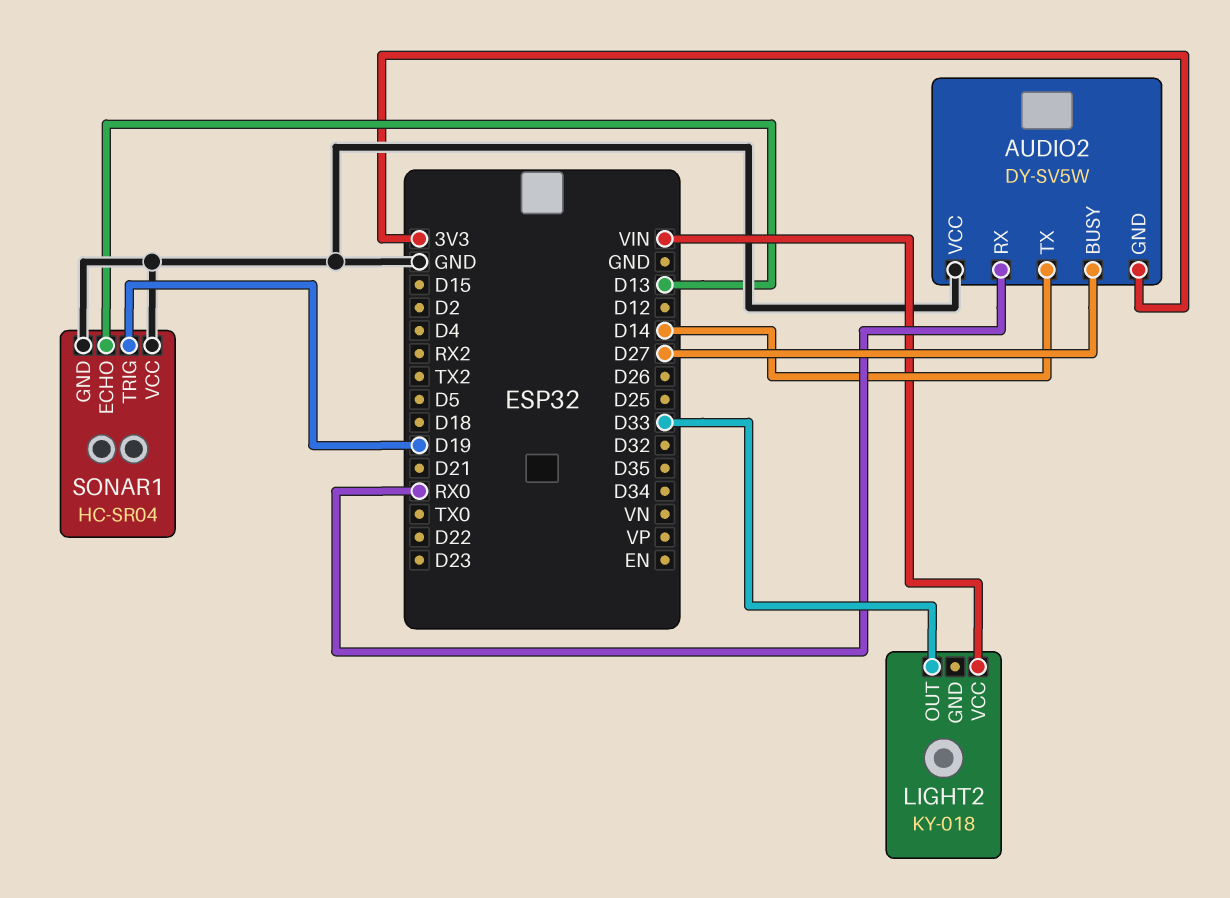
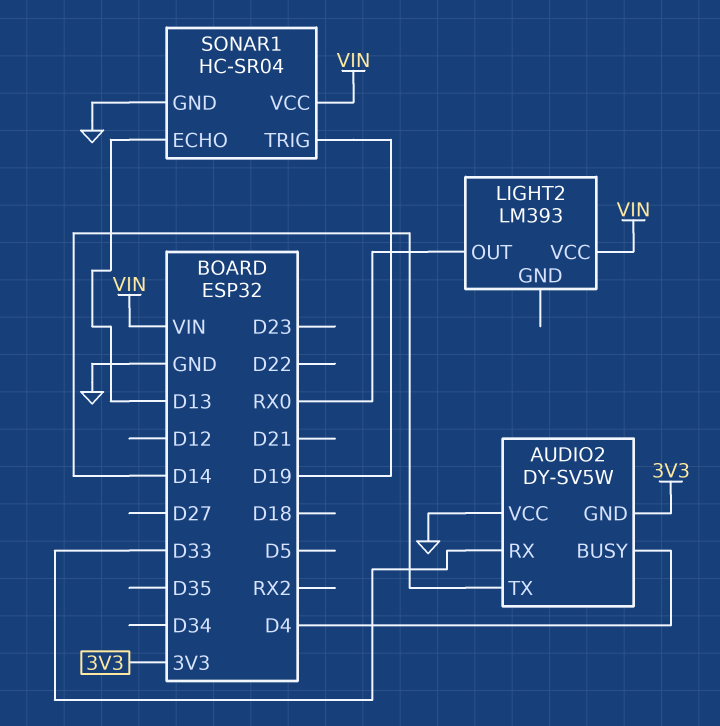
AUDIO2 pin BUSY: D27 -> D4
AUDIO2 pin RX: RX0 -> D33
LIGHT2: KY-018 -> LM393
LIGHT2 pin OUT: D33 -> RX0
SONAR1 pin VCC: GND -> VIN

